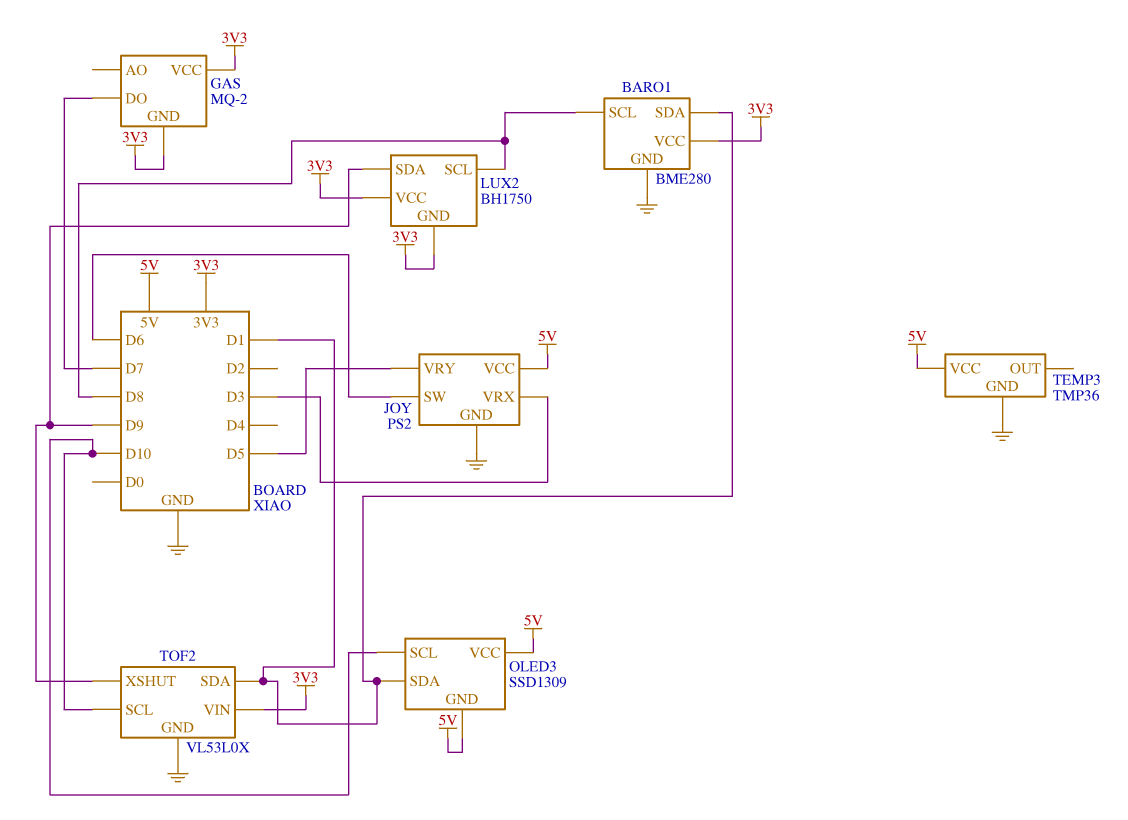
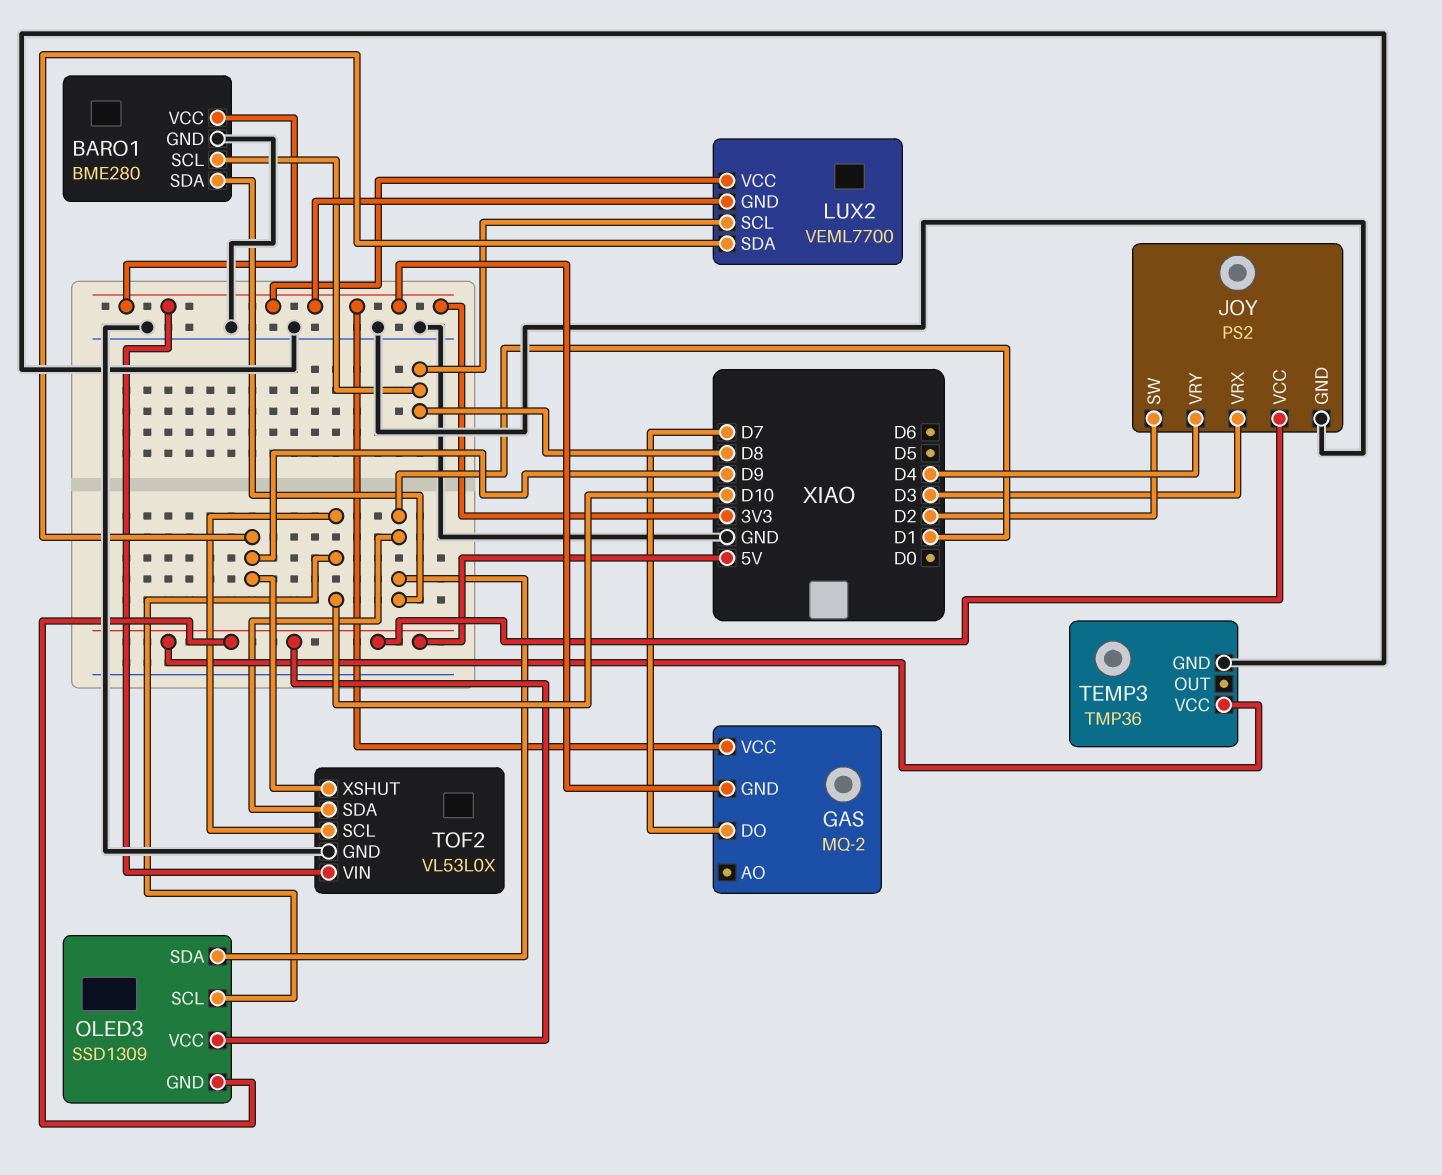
JOY pin SW: D6 -> D2
JOY pin VRY: D5 -> D4
LUX2: BH1750 -> VEML7700

